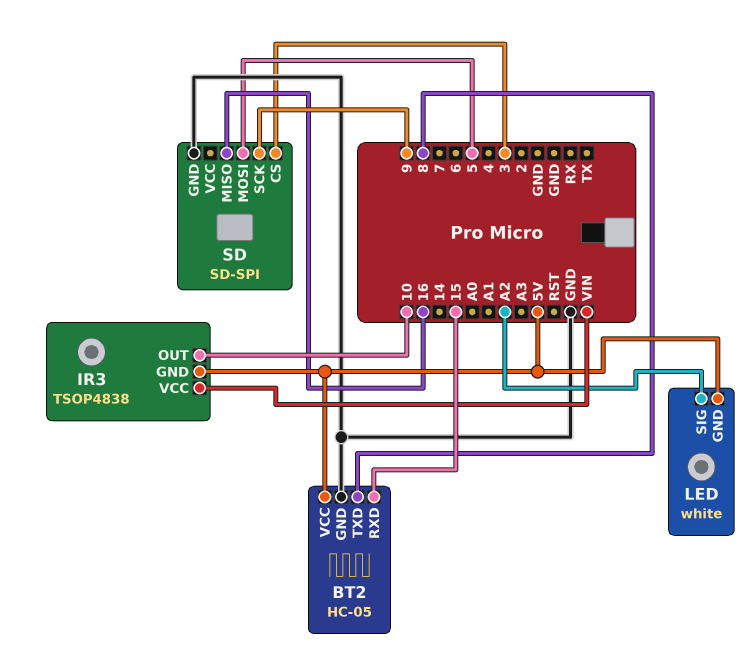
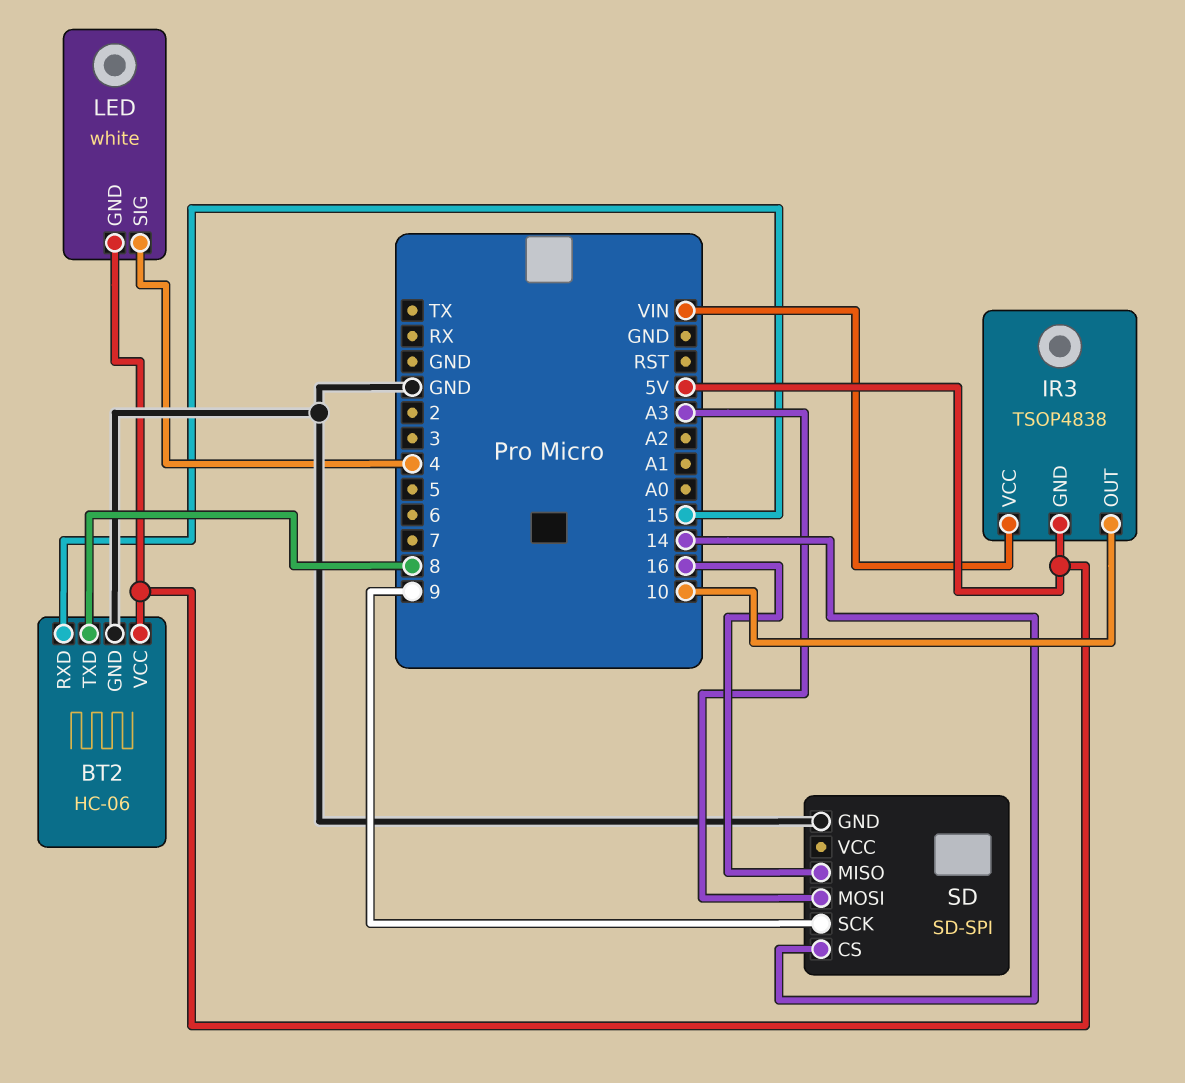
BT2: HC-05 -> HC-06
LED pin SIG: A2 -> 4
SD pin CS: 3 -> 14
SD pin MOSI: 5 -> A3

